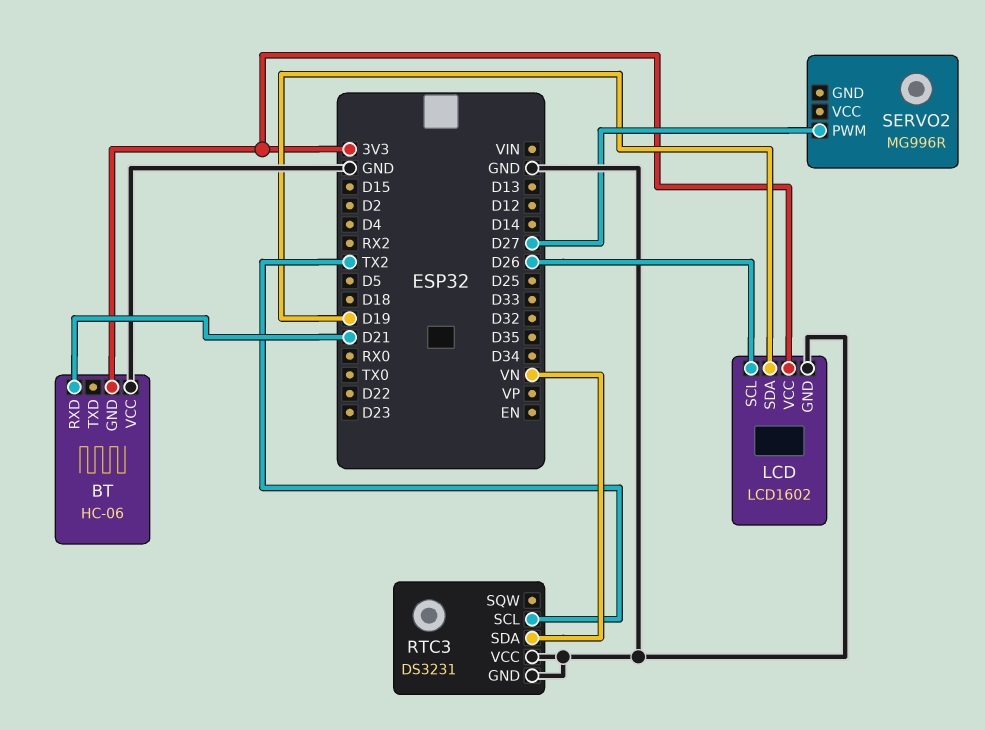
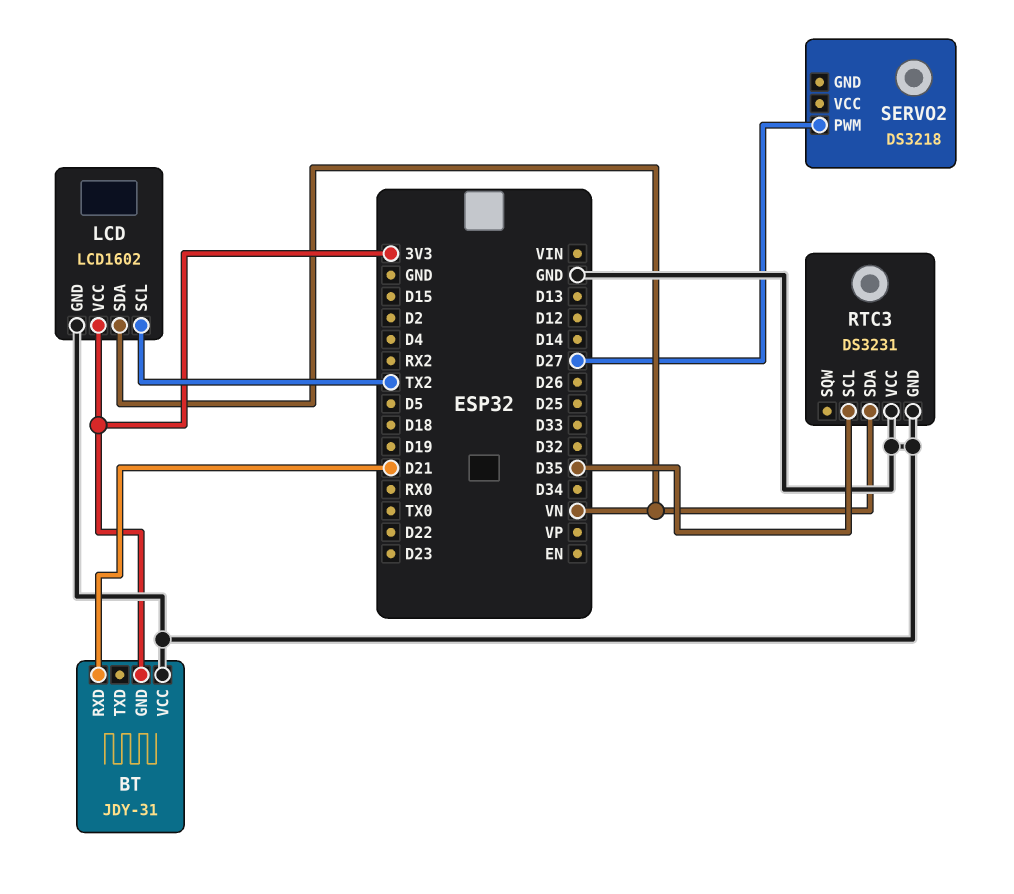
BT: HC-06 -> JDY-31
LCD pin SCL: D26 -> TX2
LCD pin SDA: D19 -> VN
RTC3 pin SCL: TX2 -> D35
SERVO2: MG996R -> DS3218

